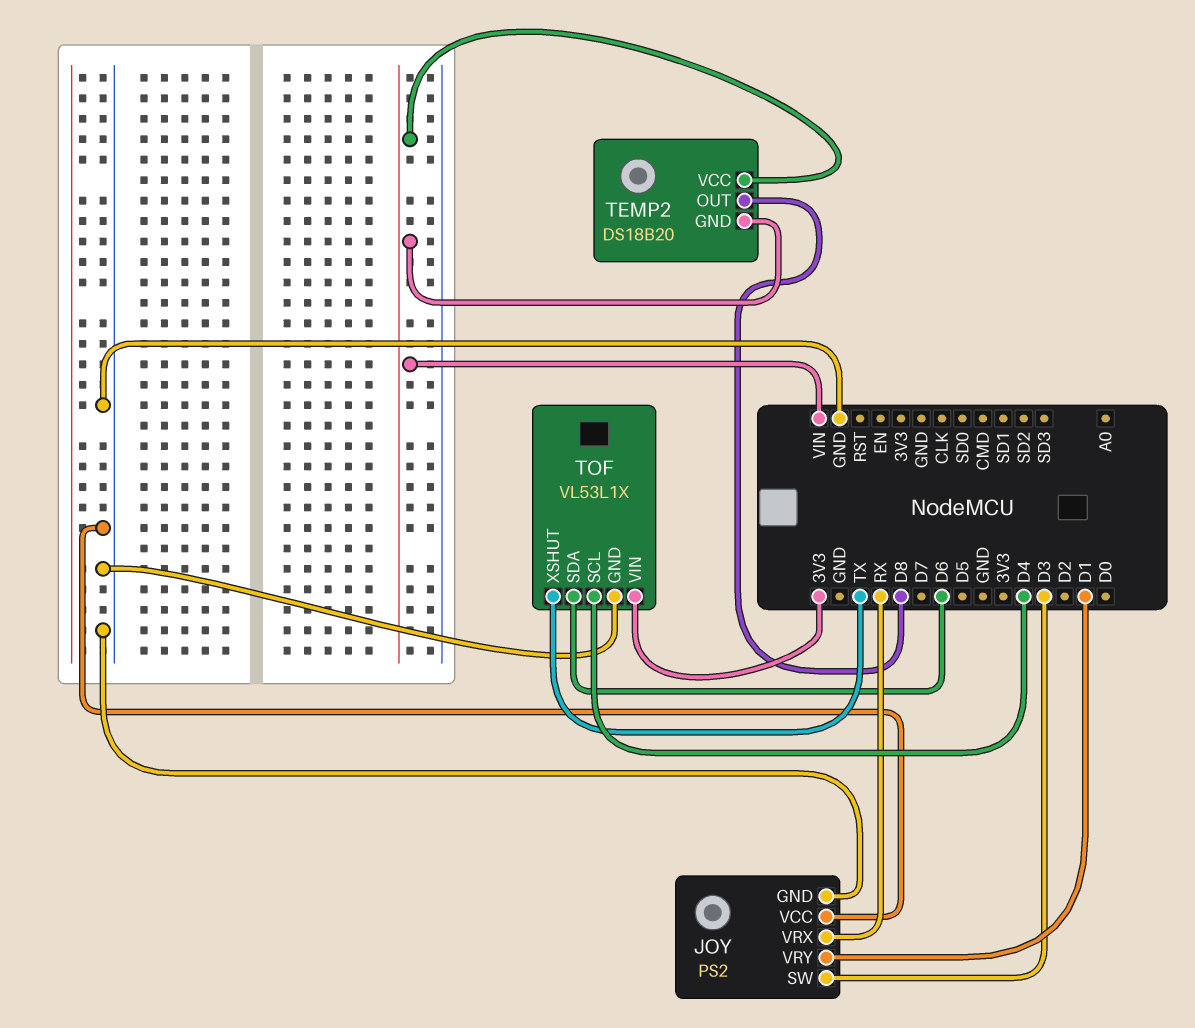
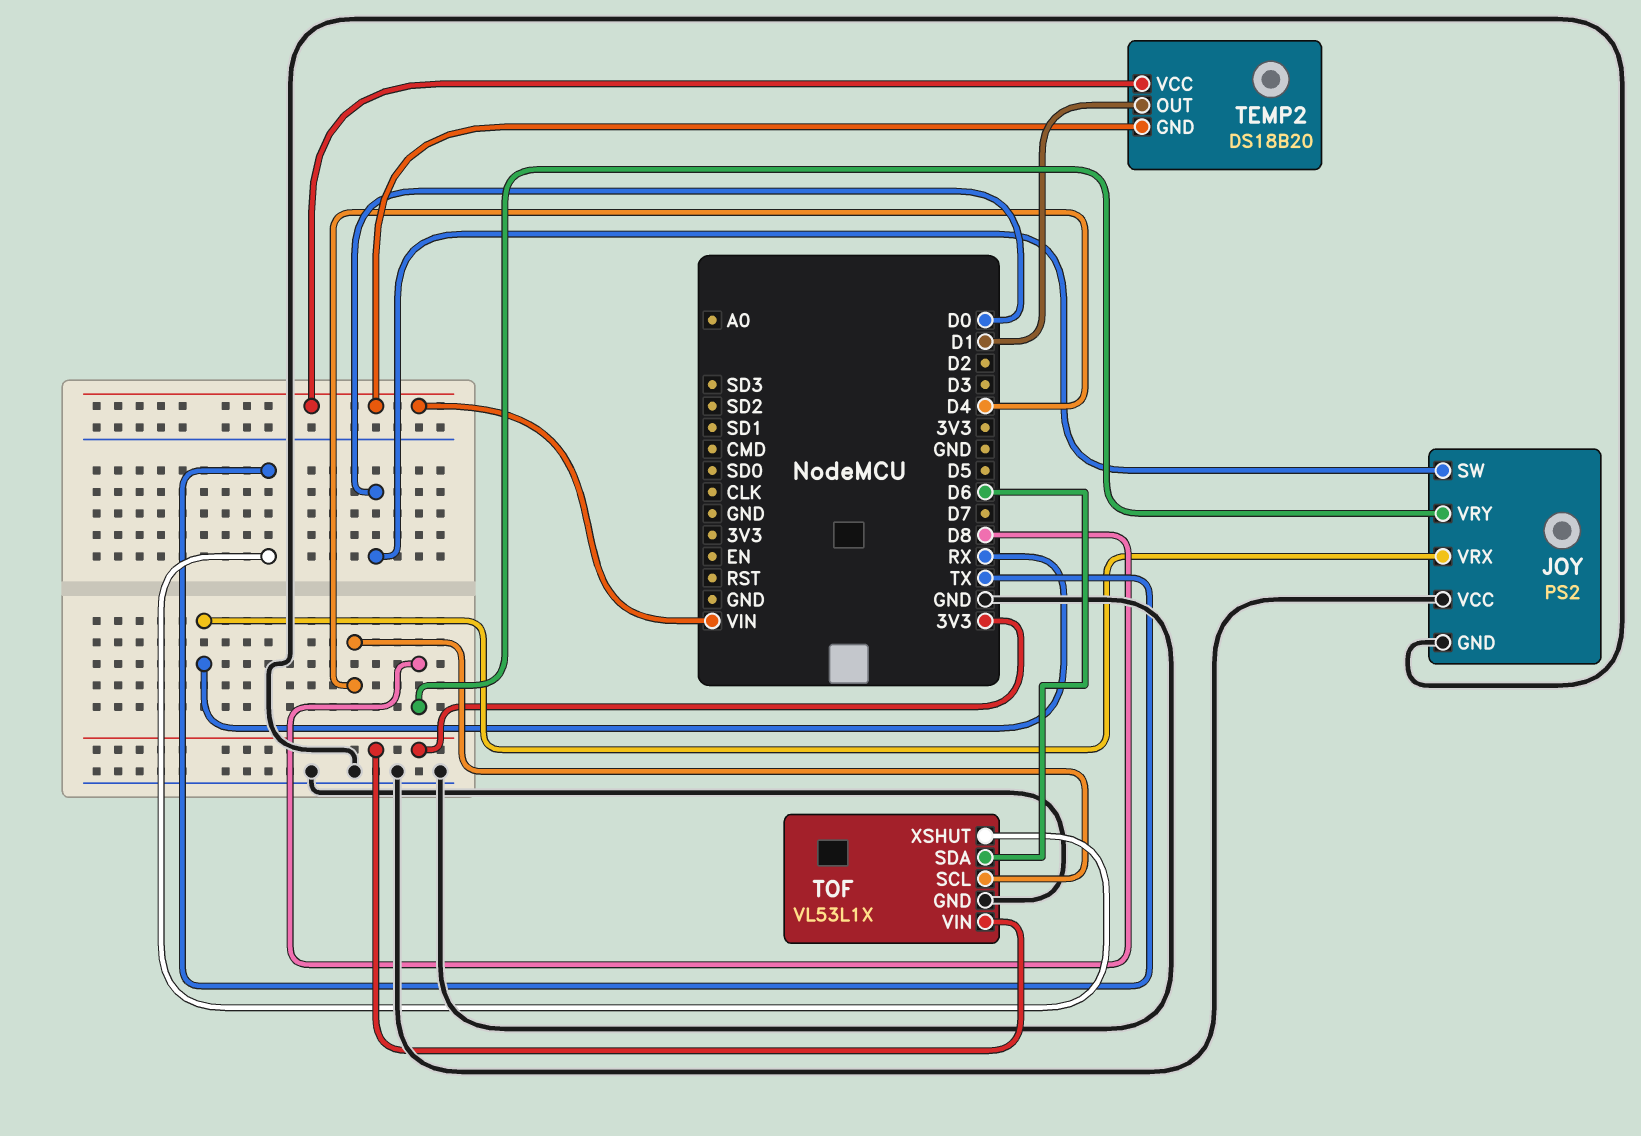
JOY pin SW: D3 -> D0
JOY pin VRY: D1 -> D8
TEMP2 pin OUT: D8 -> D1

